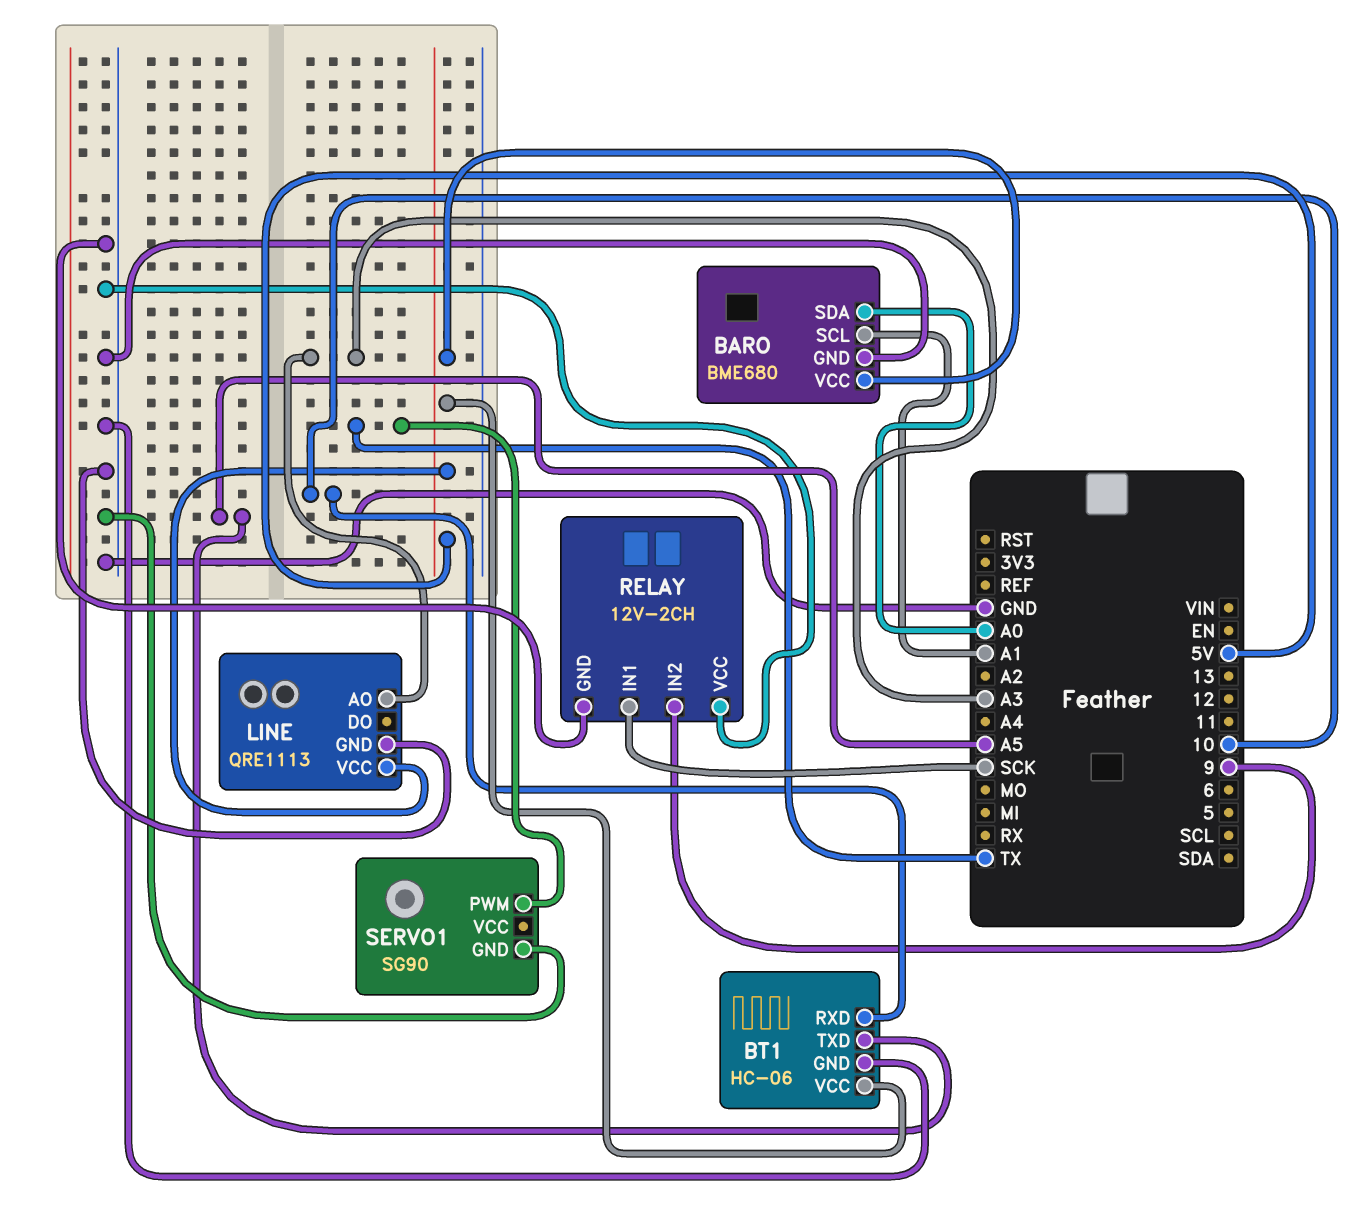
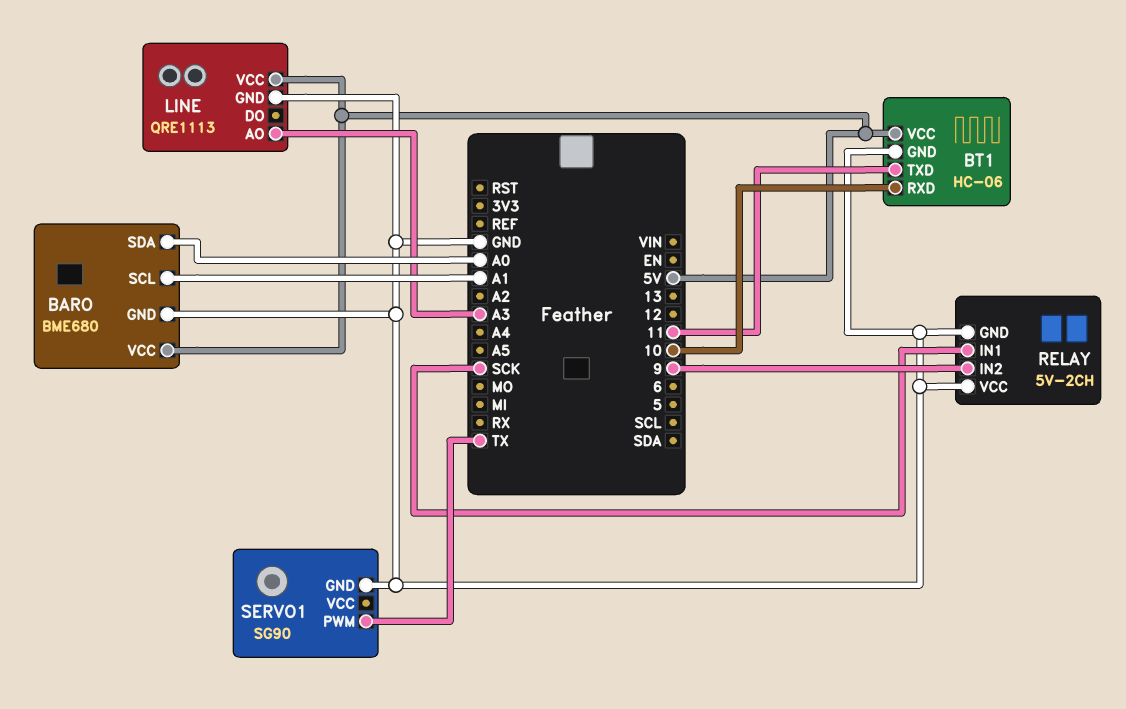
BT1 pin TXD: A5 -> 11
RELAY: 12V-2CH -> 5V-2CH

